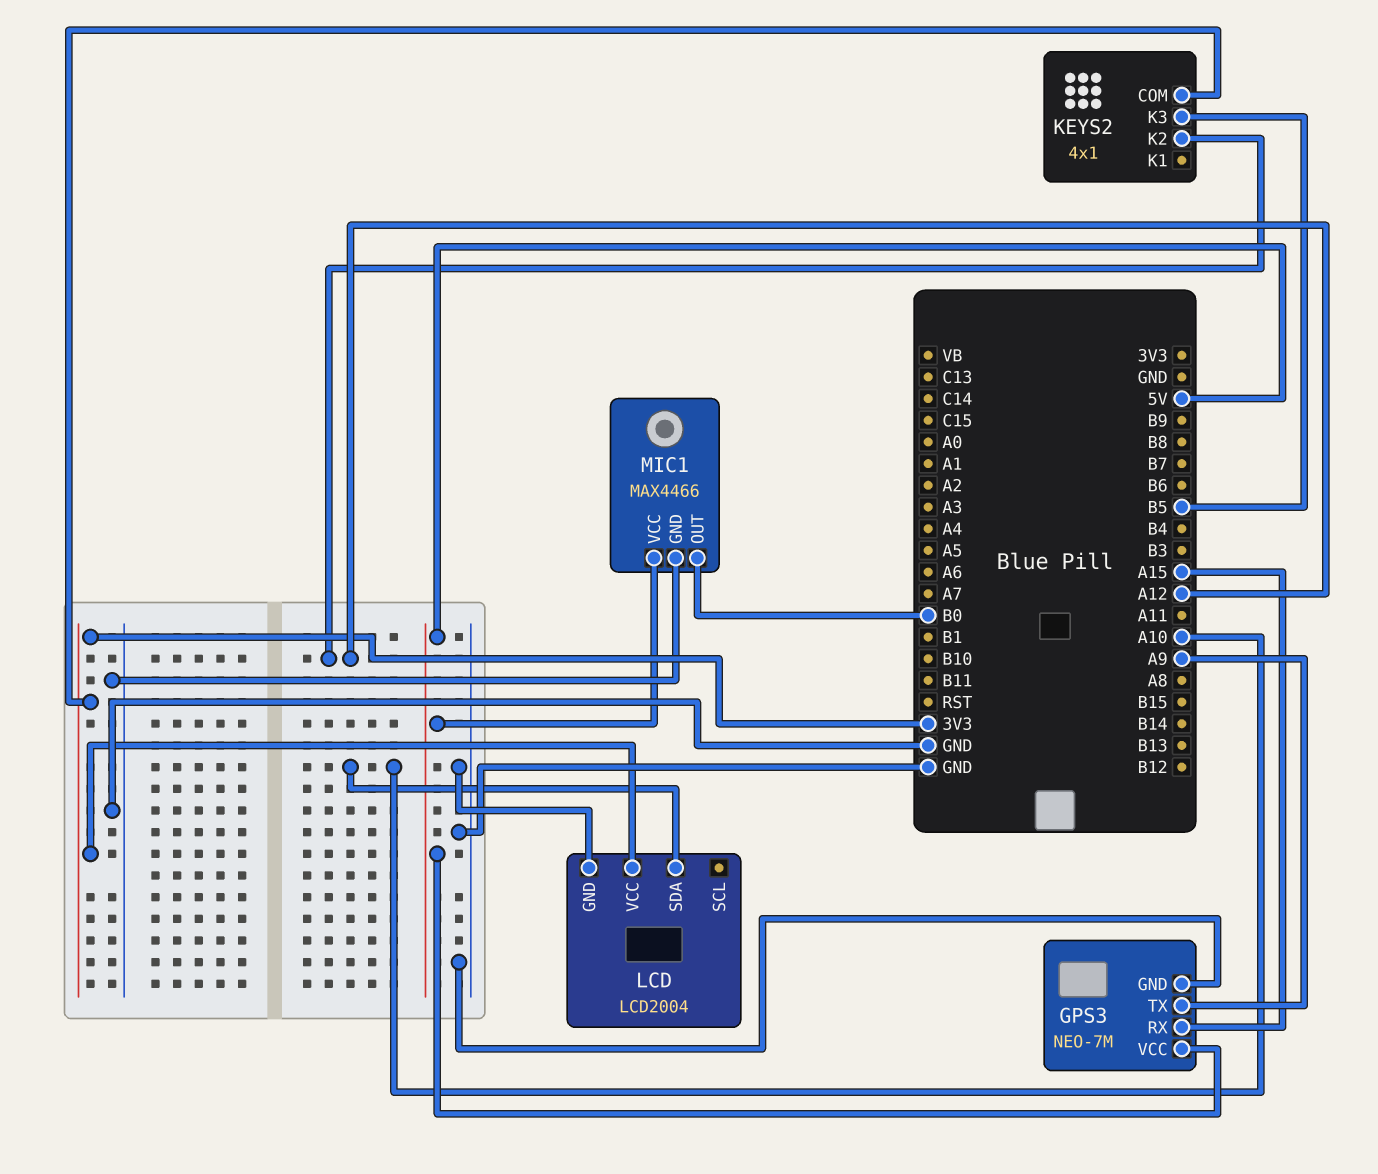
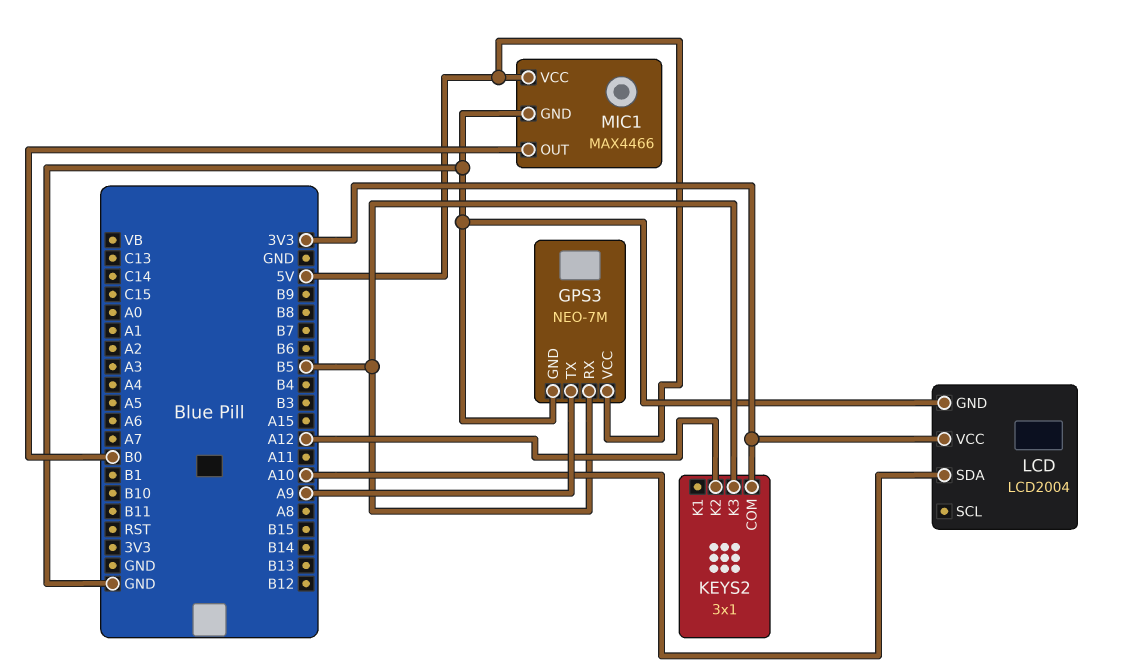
GPS3 pin RX: A15 -> B5
KEYS2: 4x1 -> 3x1

